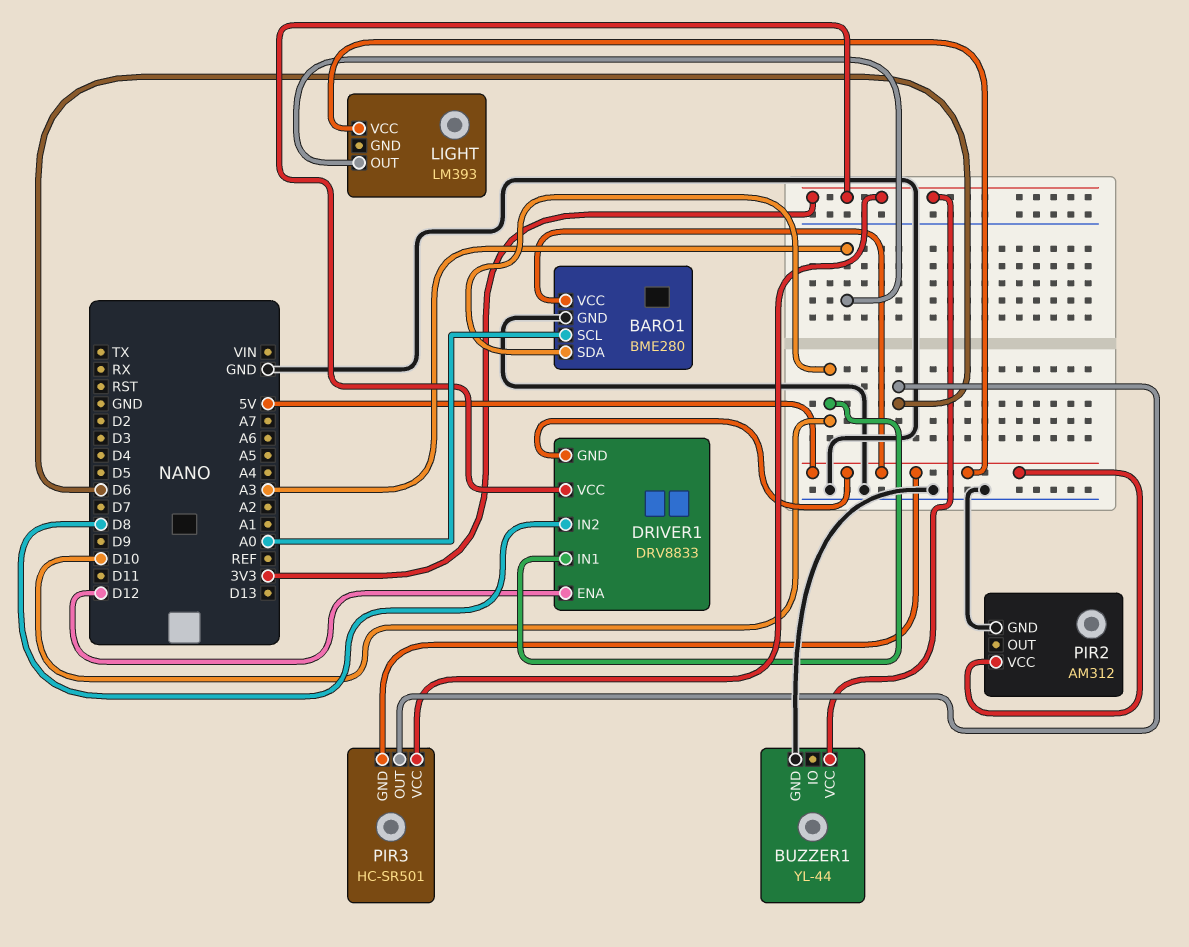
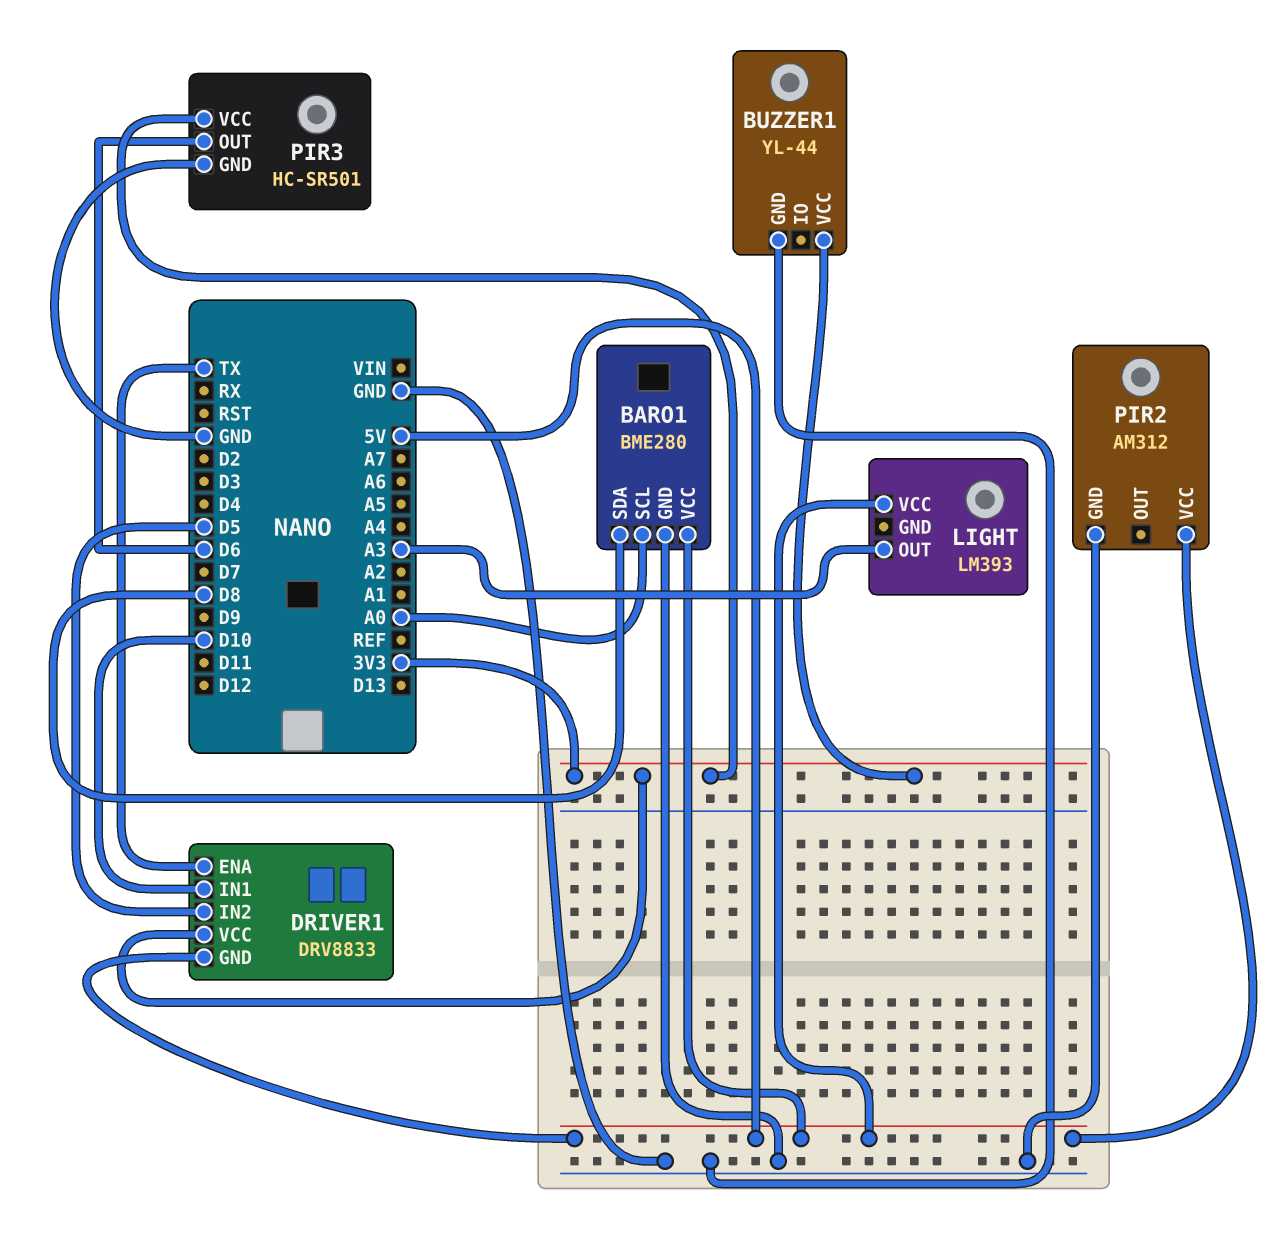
BARO1 pin SDA: D10 -> D8
DRIVER1 pin ENA: D12 -> TX
DRIVER1 pin IN2: D8 -> D5
PIR3 pin GND: 5V -> GND

